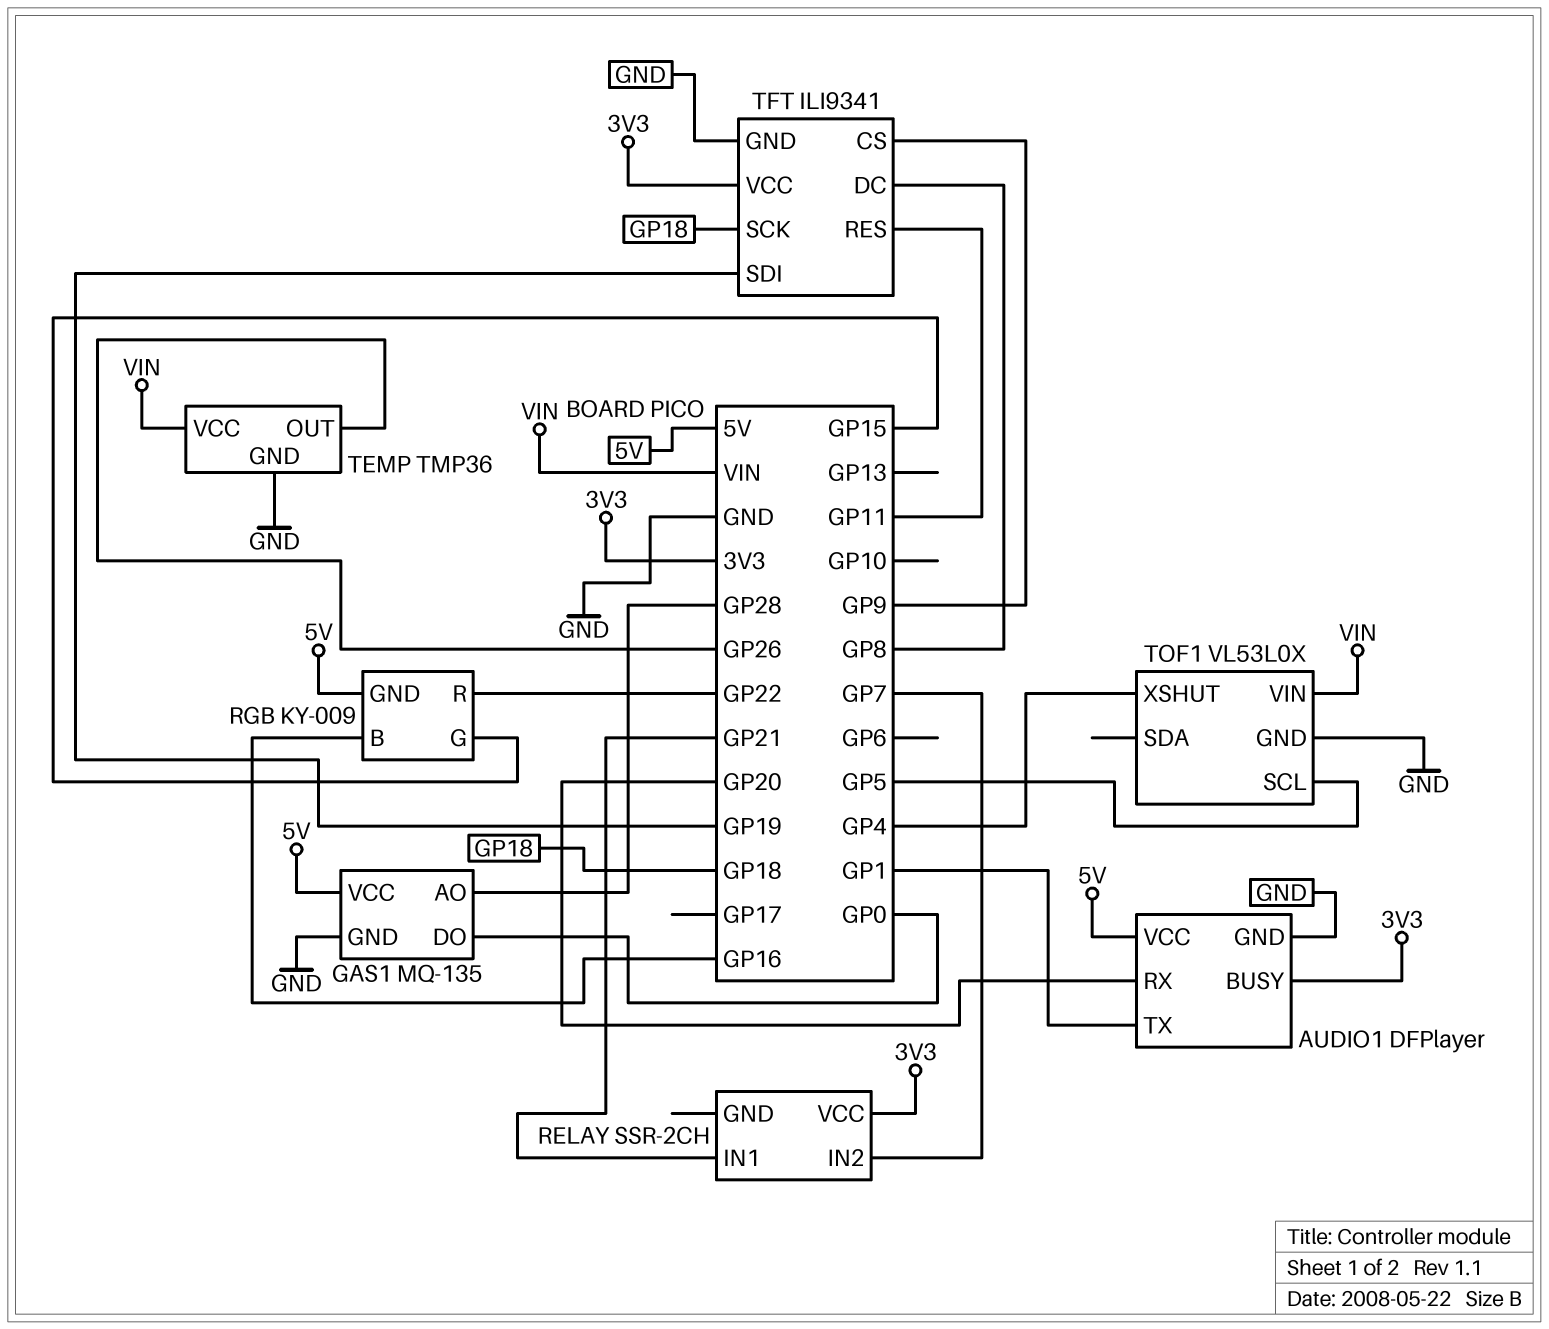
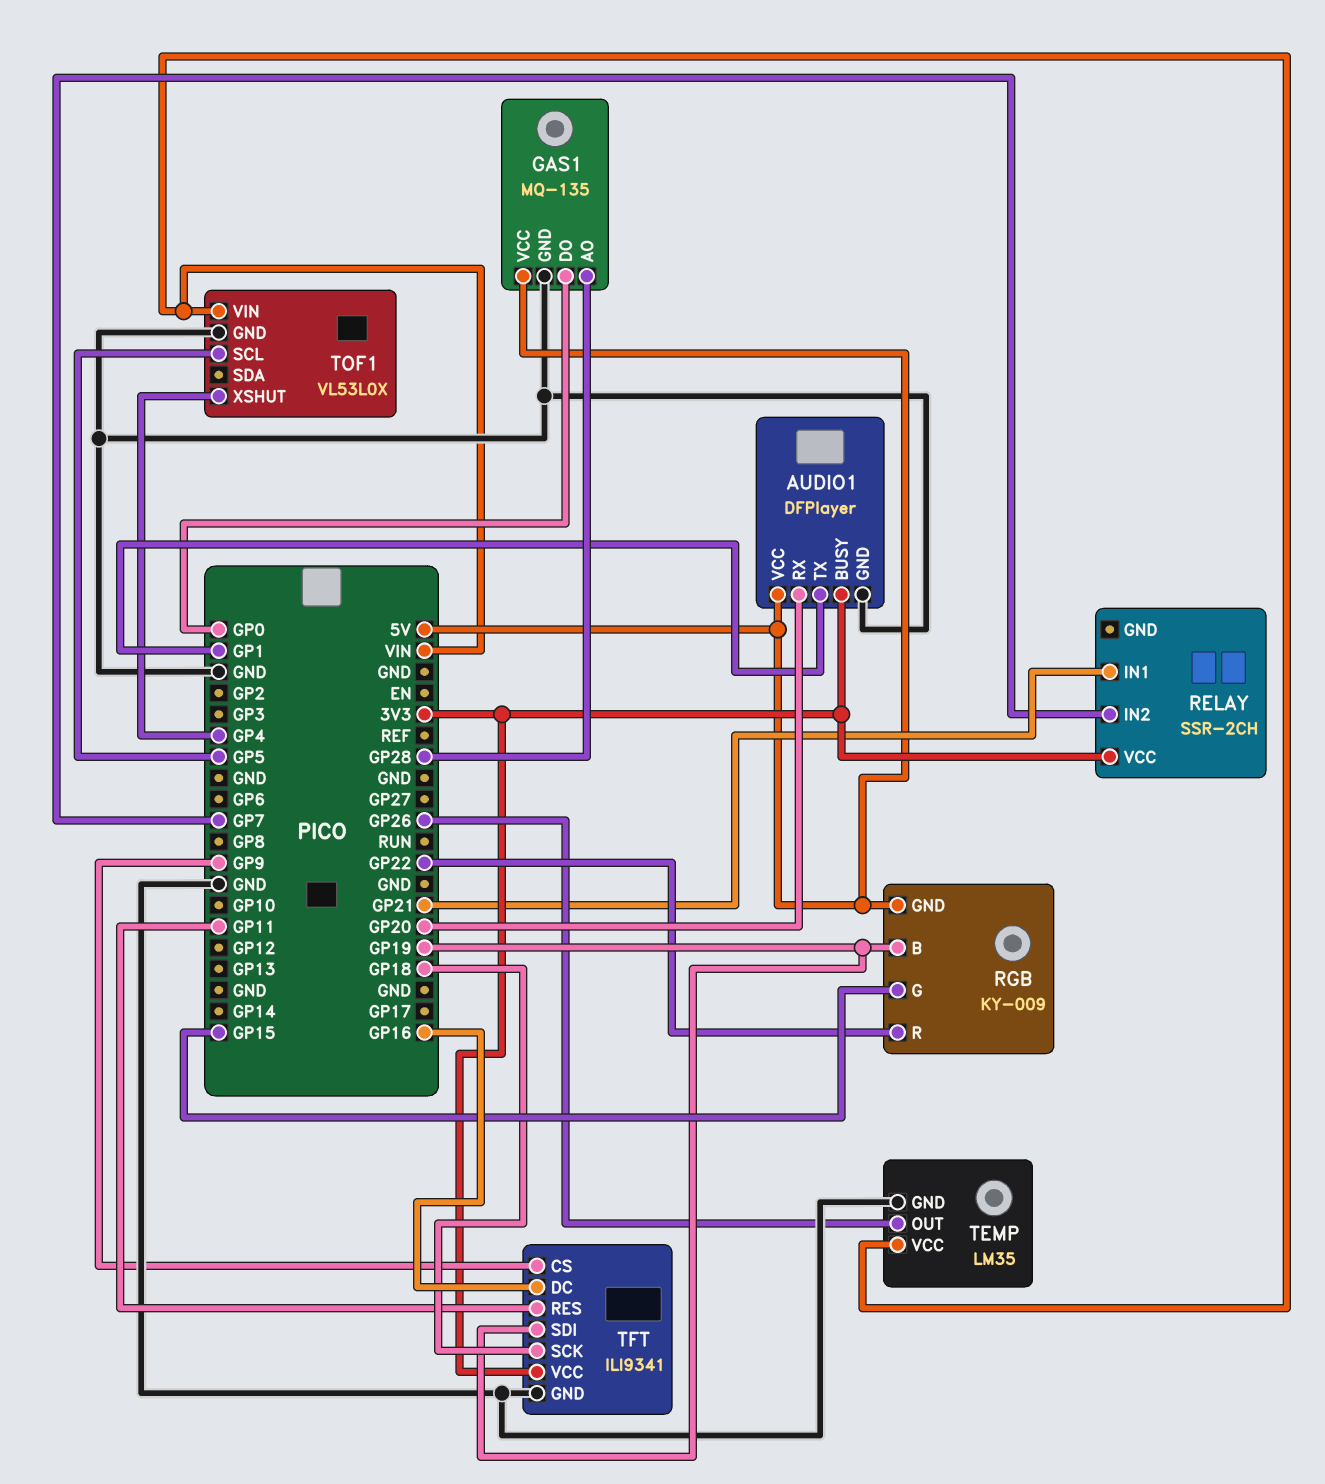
RGB pin B: GP16 -> GP19
TEMP: TMP36 -> LM35
TFT pin DC: GP8 -> GP16

